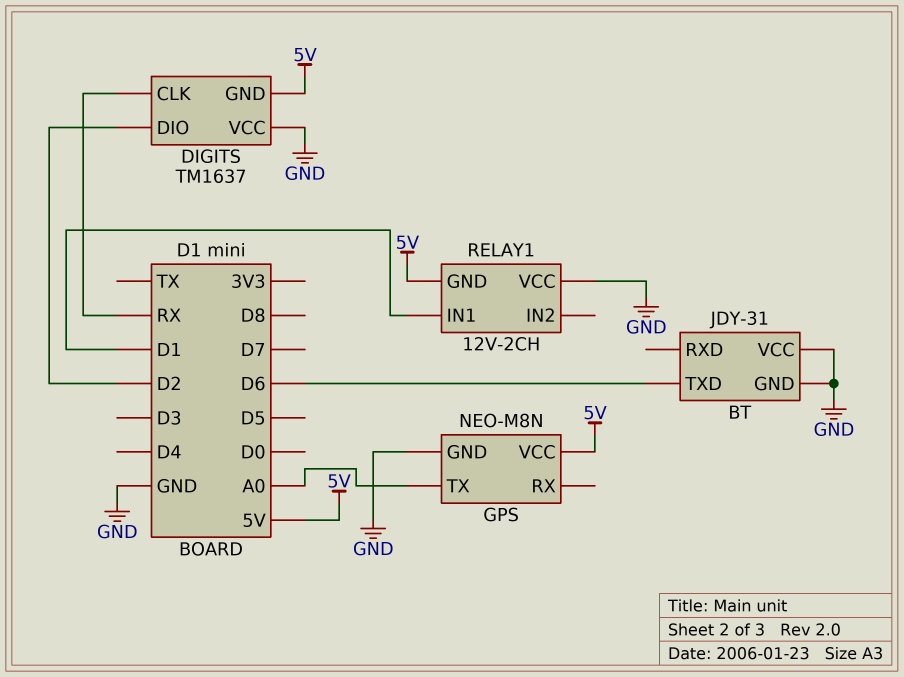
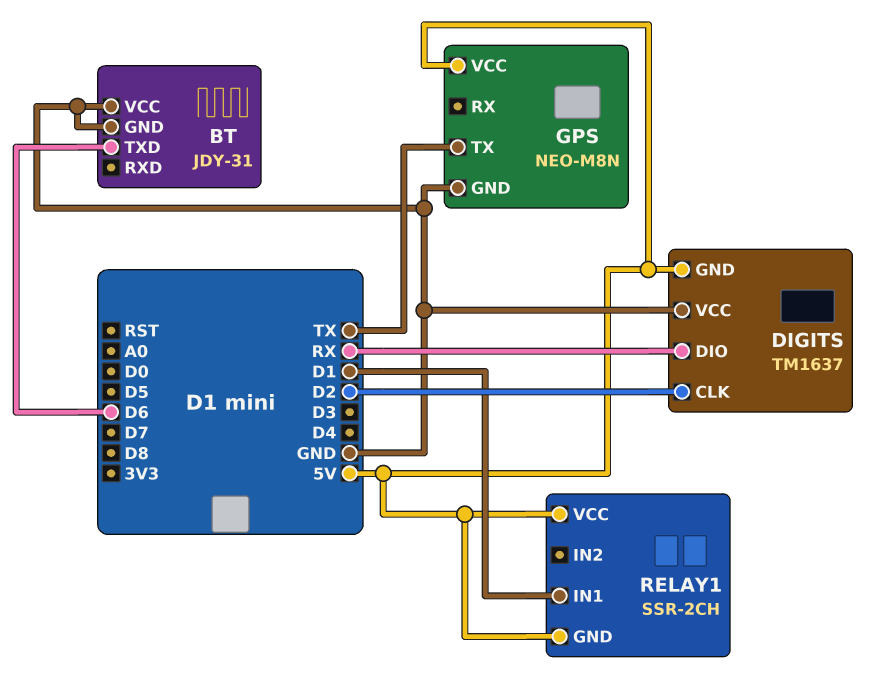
DIGITS pin CLK: RX -> D2
DIGITS pin DIO: D2 -> RX
GPS pin TX: A0 -> TX
RELAY1: 12V-2CH -> SSR-2CH
RELAY1 pin VCC: GND -> 5V

